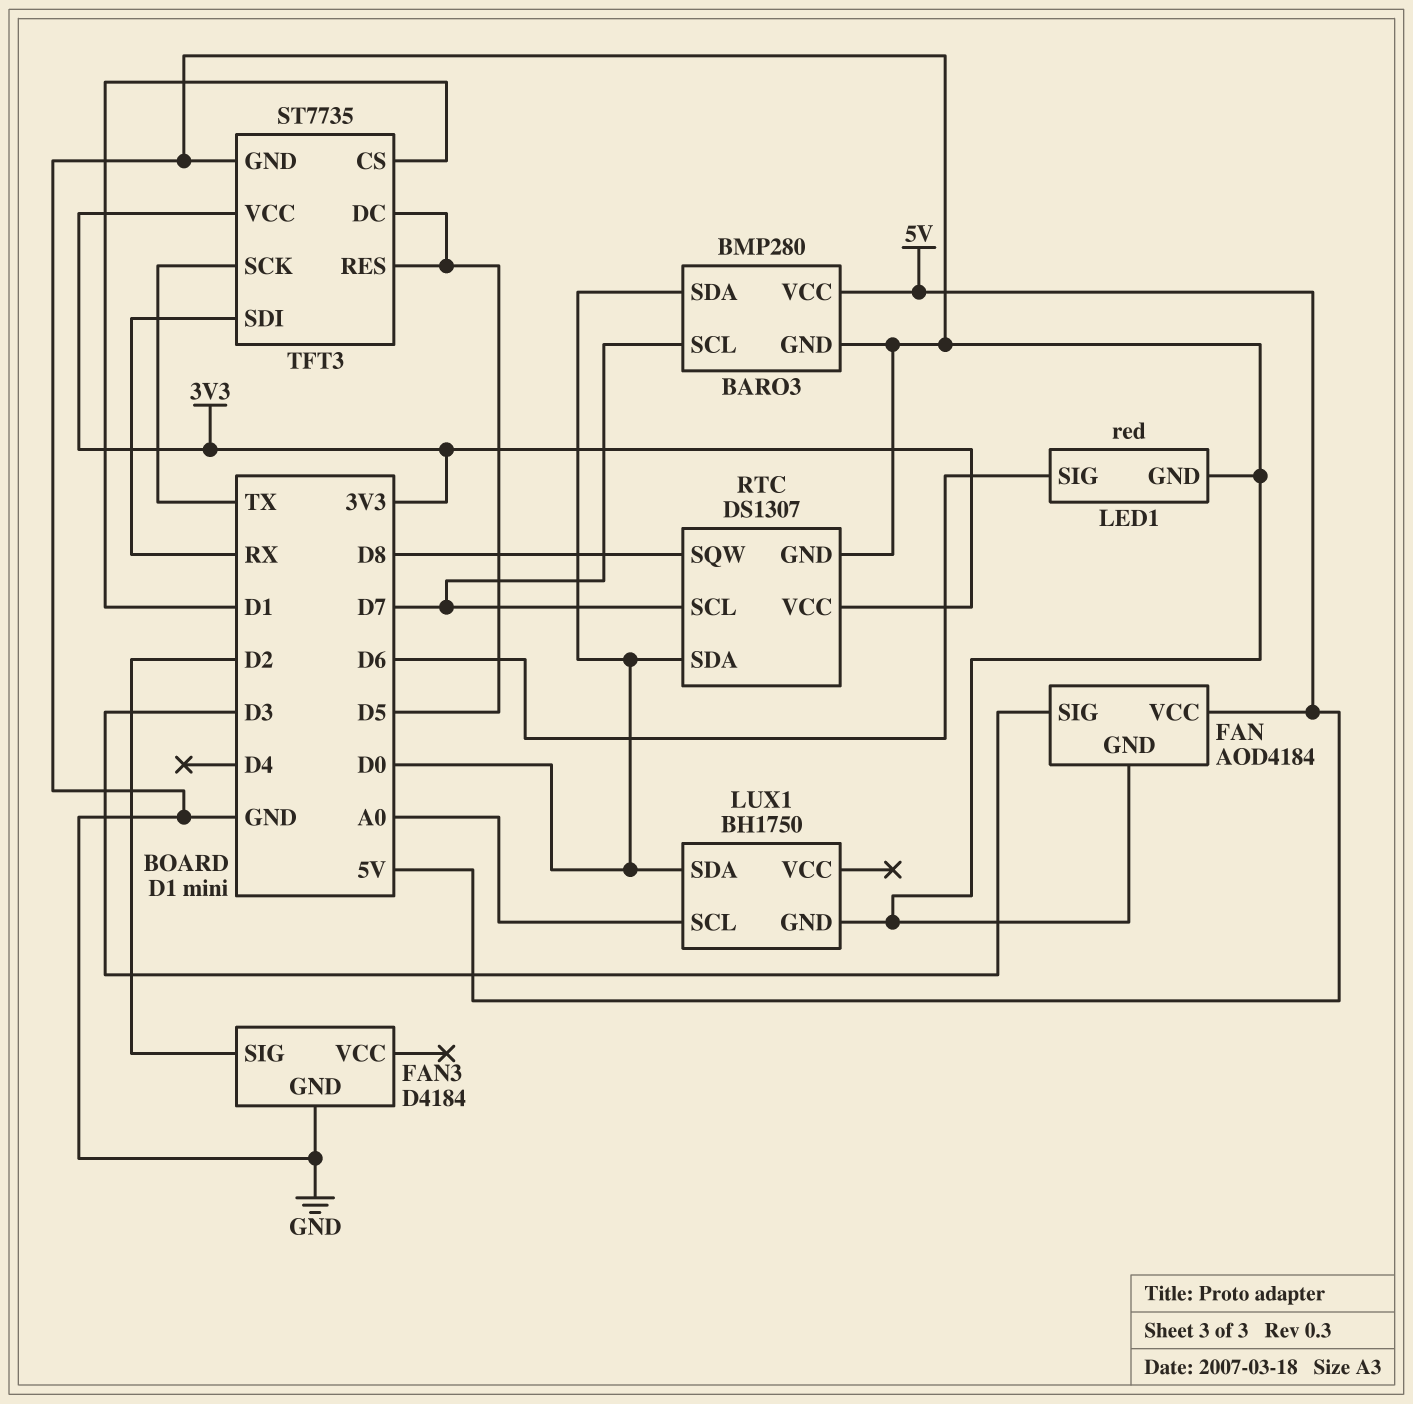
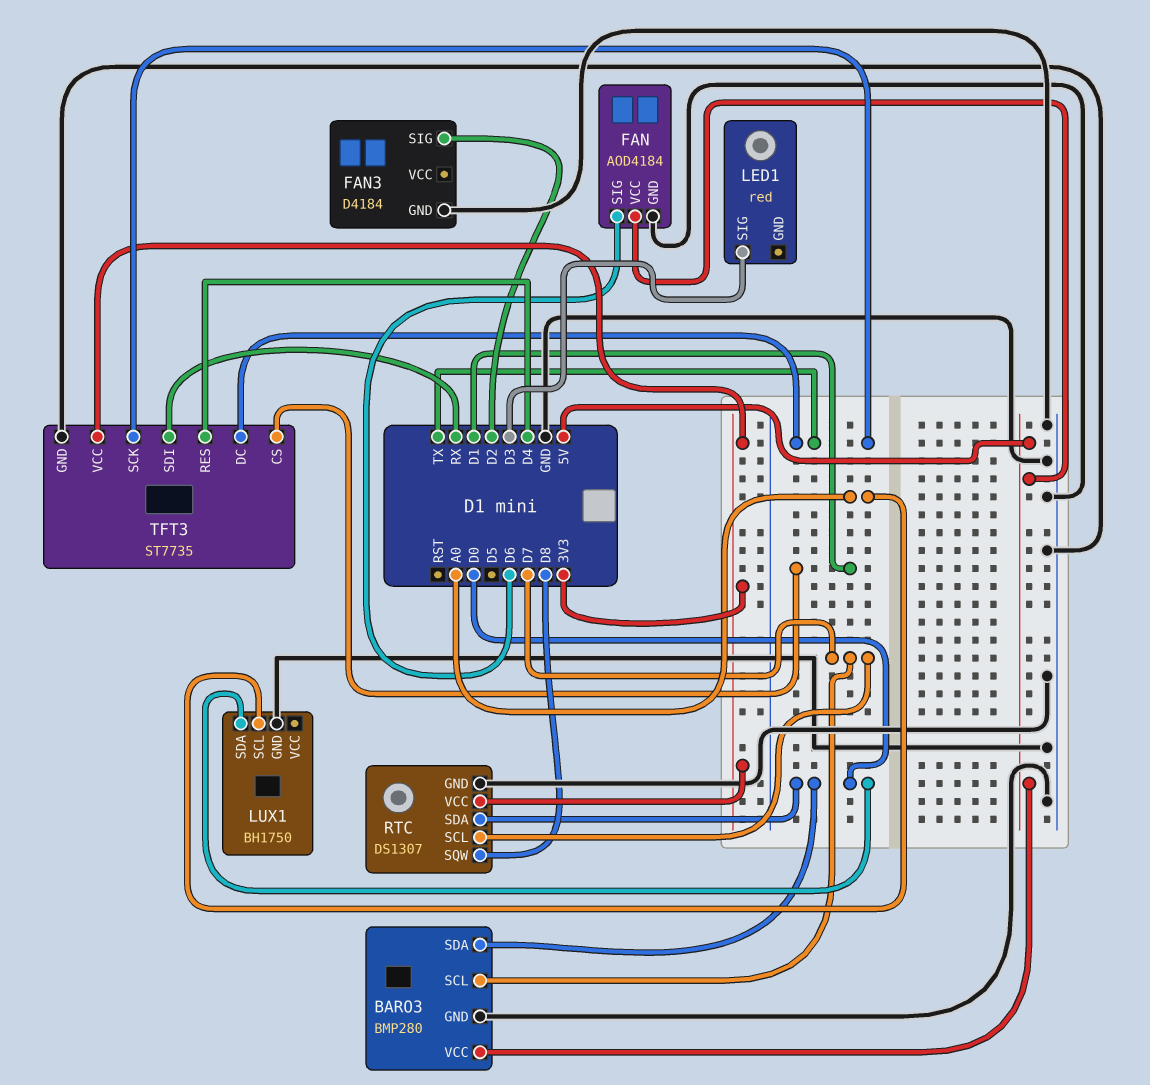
FAN pin SIG: D3 -> D6
LED1 pin GND: GND -> none
LED1 pin SIG: D6 -> D3
TFT3 pin DC: D5 -> TX
TFT3 pin RES: D5 -> D4

